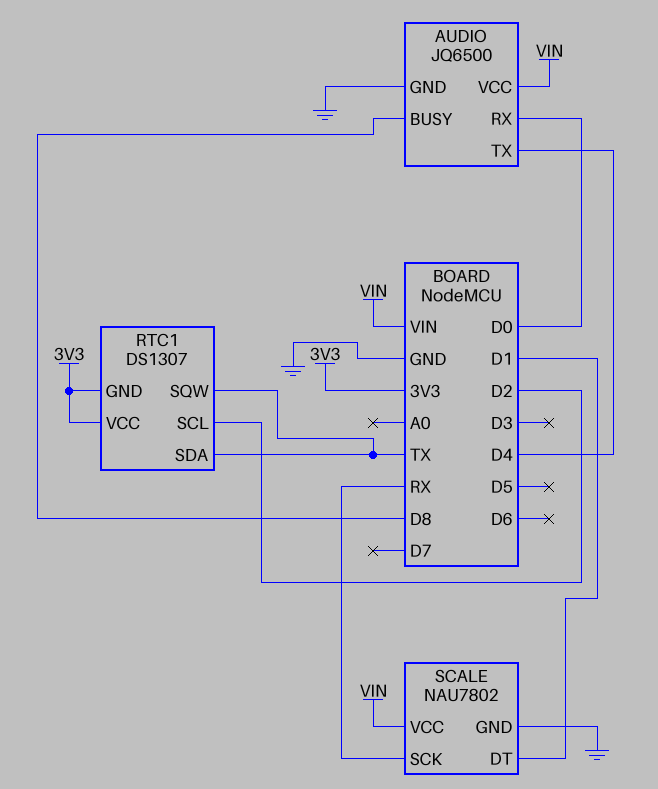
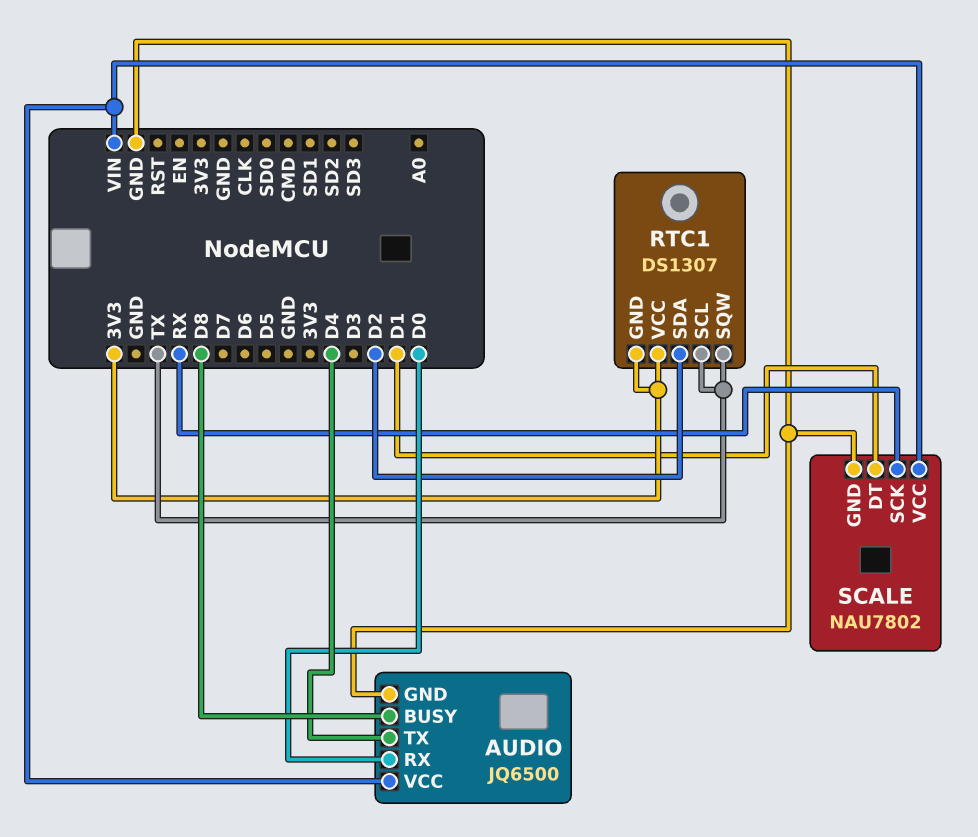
RTC1 pin SCL: D2 -> TX
RTC1 pin SDA: TX -> D2

